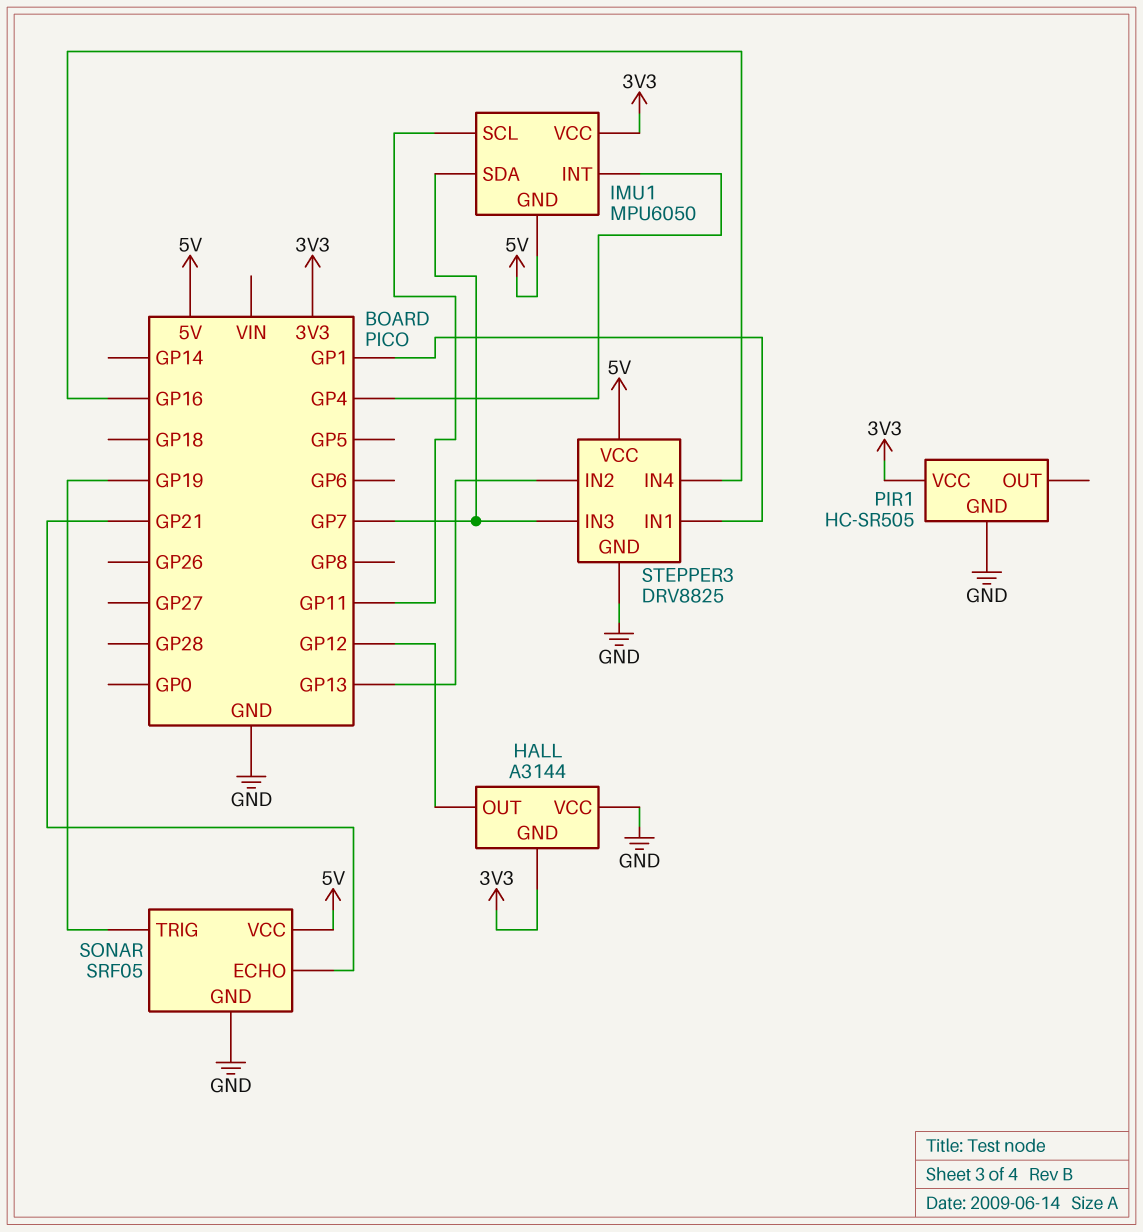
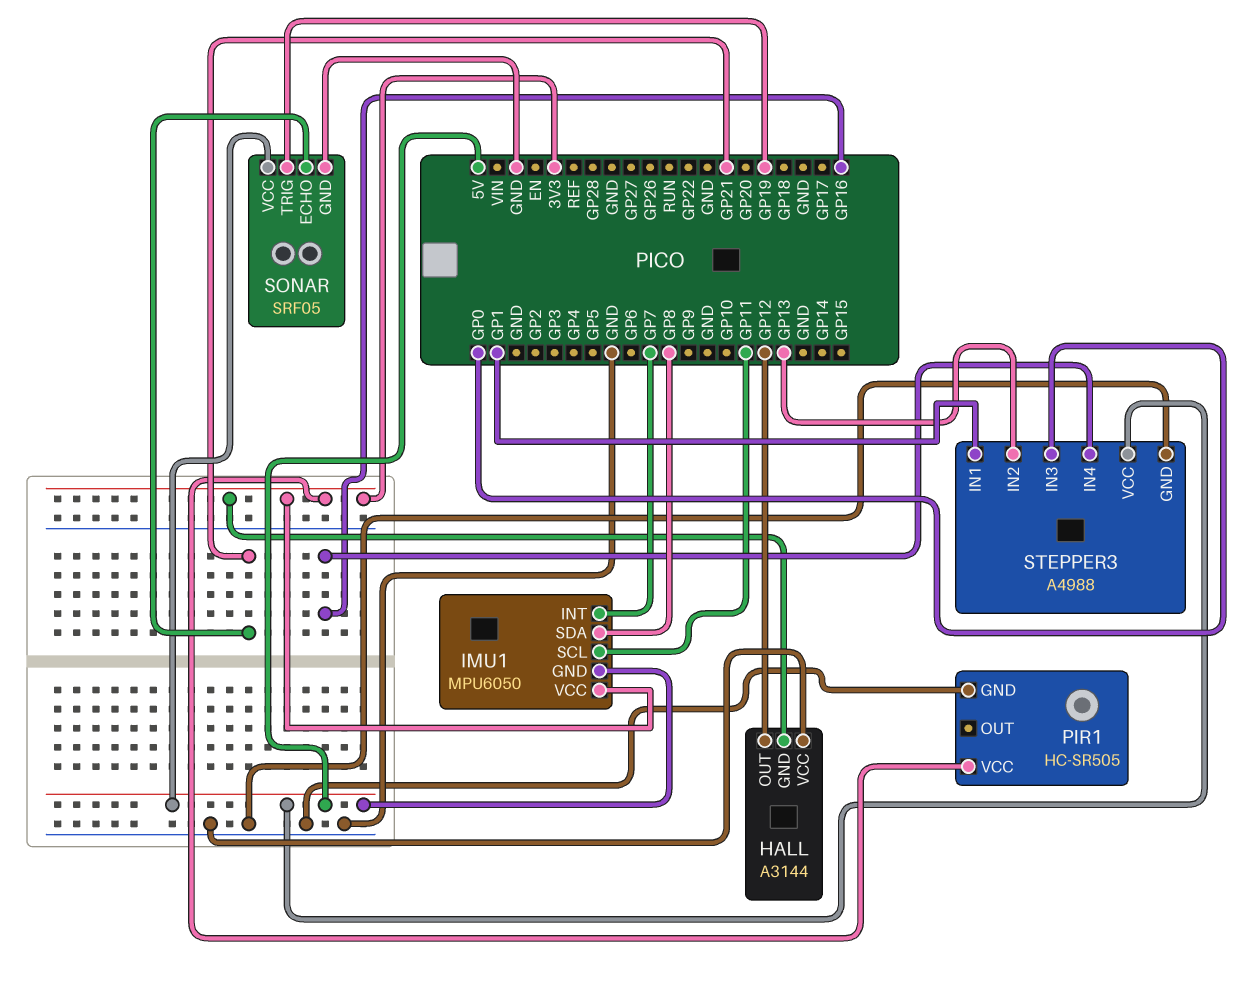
IMU1 pin INT: GP4 -> GP7
IMU1 pin SDA: GP7 -> GP8
STEPPER3: DRV8825 -> A4988
STEPPER3 pin IN3: GP7 -> GP0

